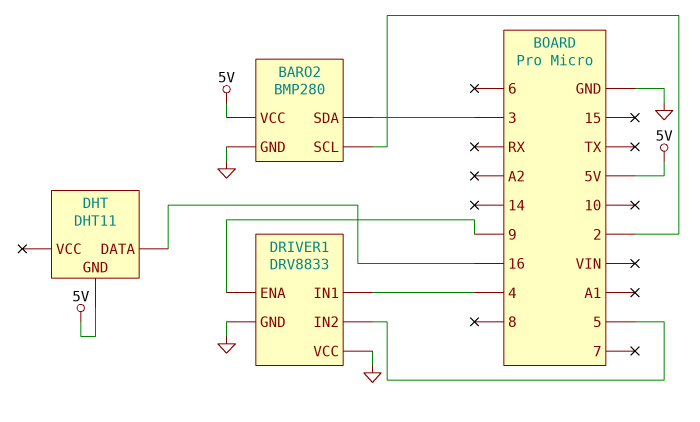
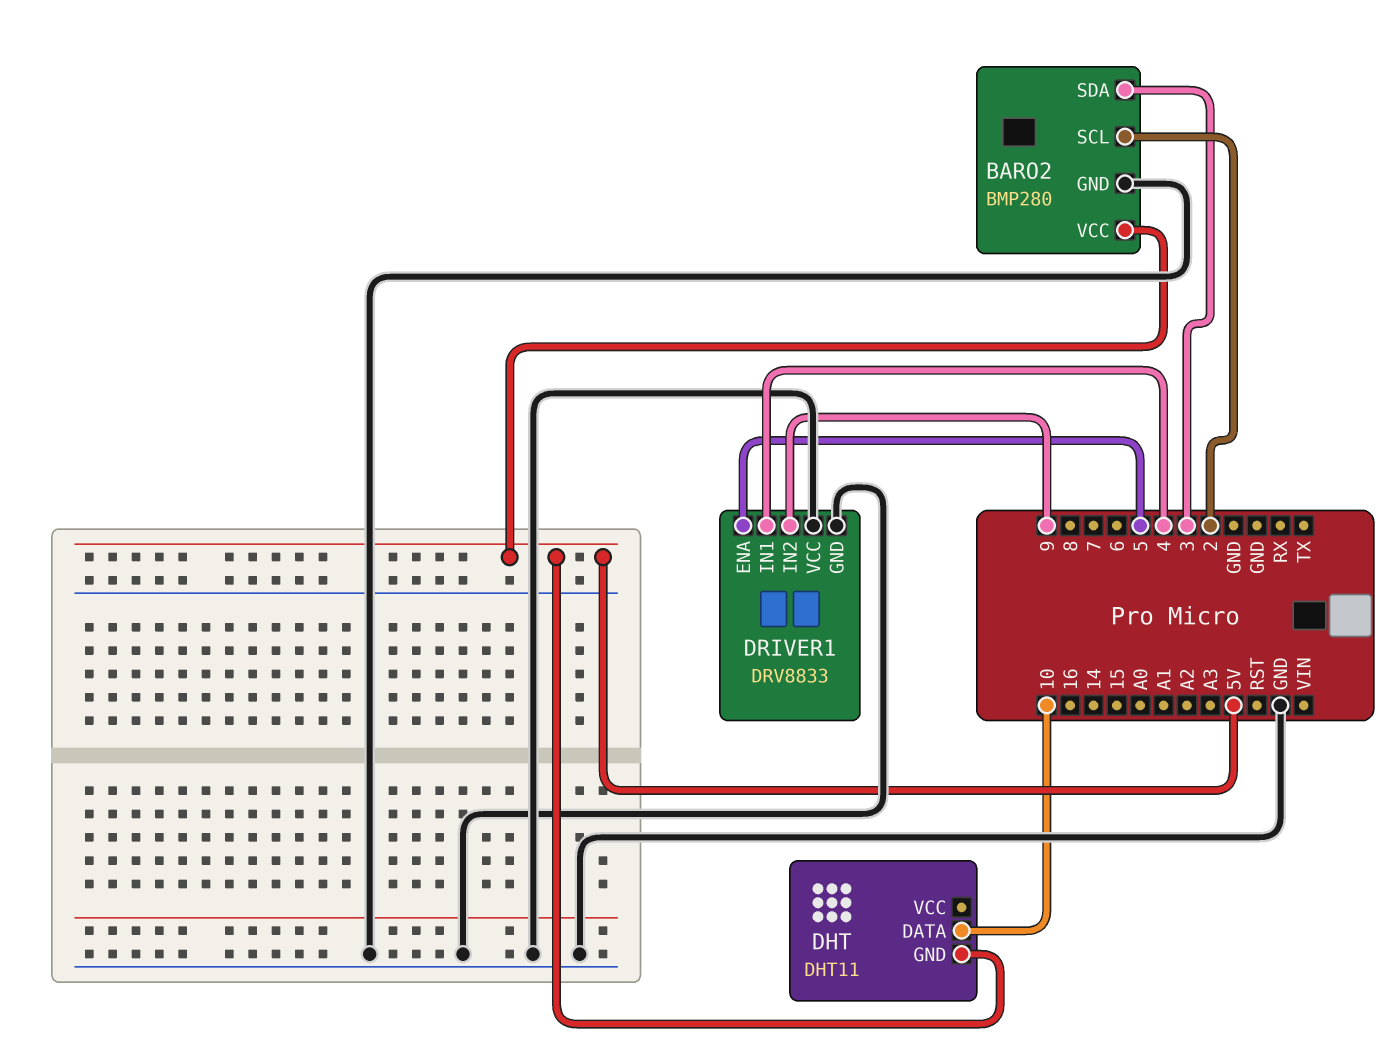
DHT pin DATA: 16 -> 10
DRIVER1 pin ENA: 9 -> 5
DRIVER1 pin IN2: 5 -> 9

